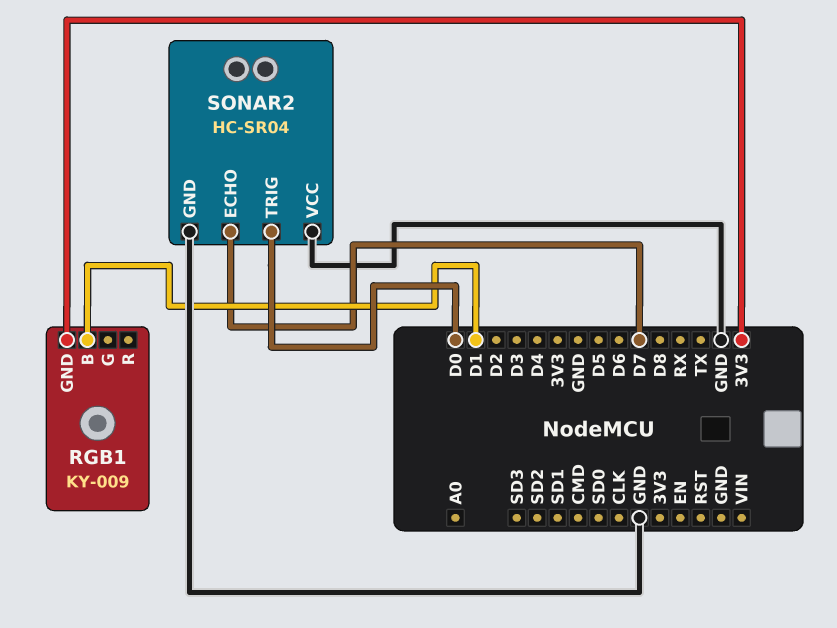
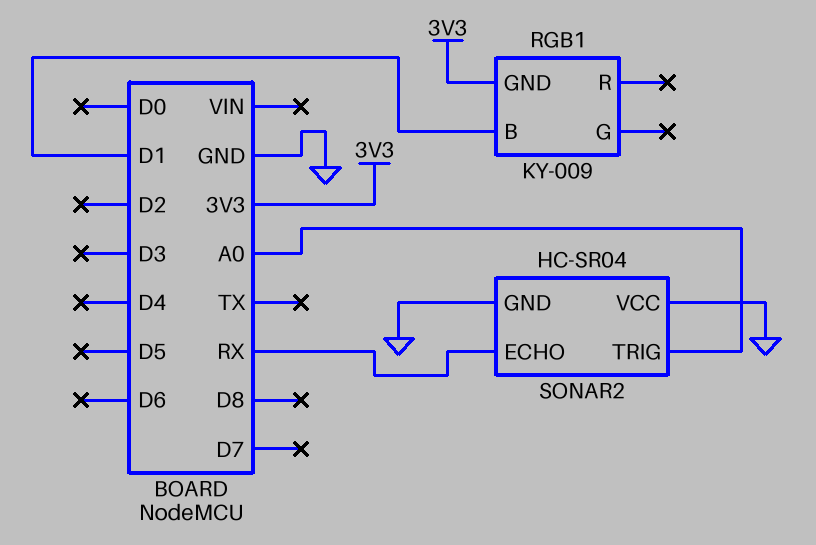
SONAR2 pin ECHO: D7 -> RX
SONAR2 pin TRIG: D0 -> A0

